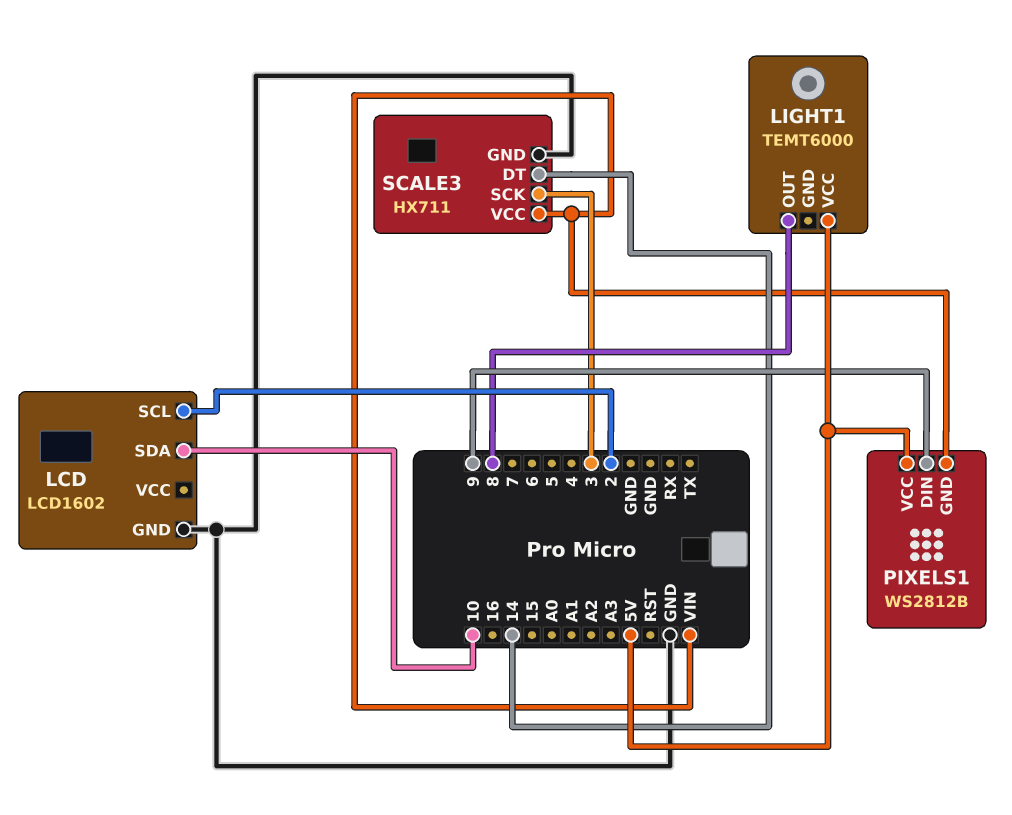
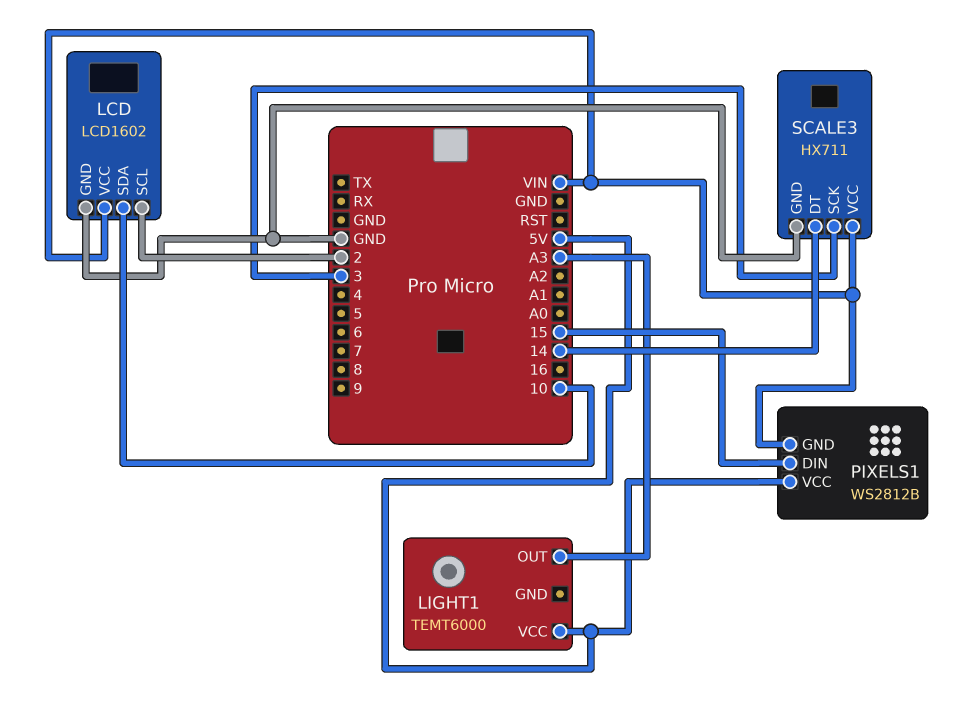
LCD pin VCC: none -> VIN
LIGHT1 pin OUT: 8 -> A3
PIXELS1 pin DIN: 9 -> 15

